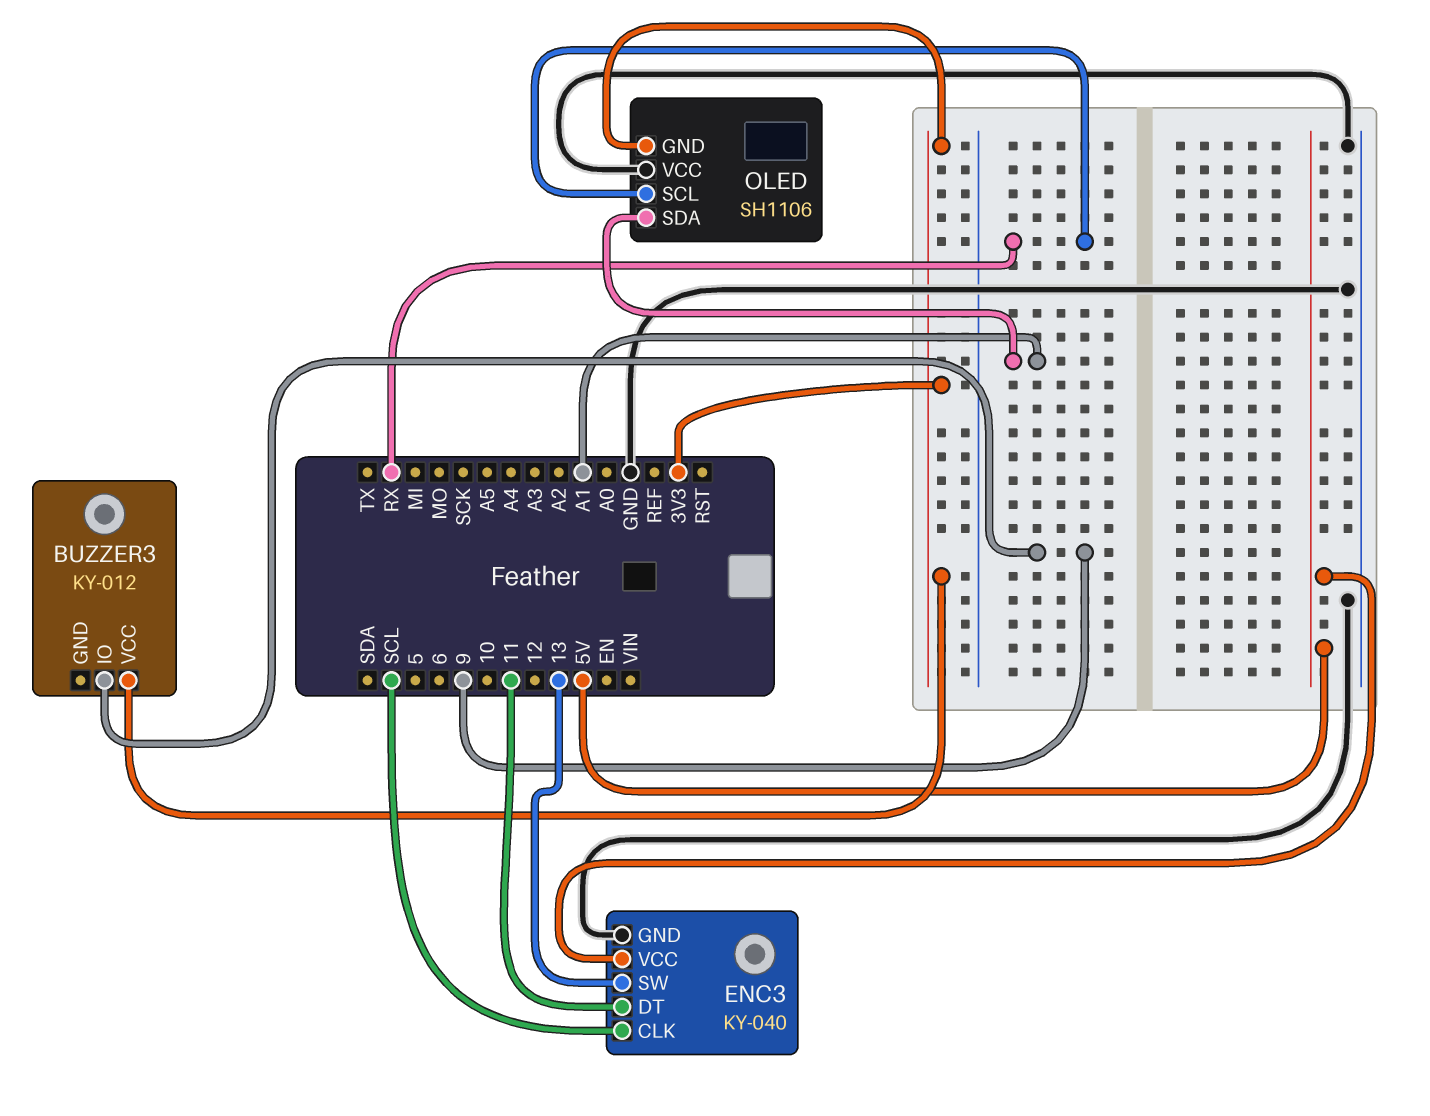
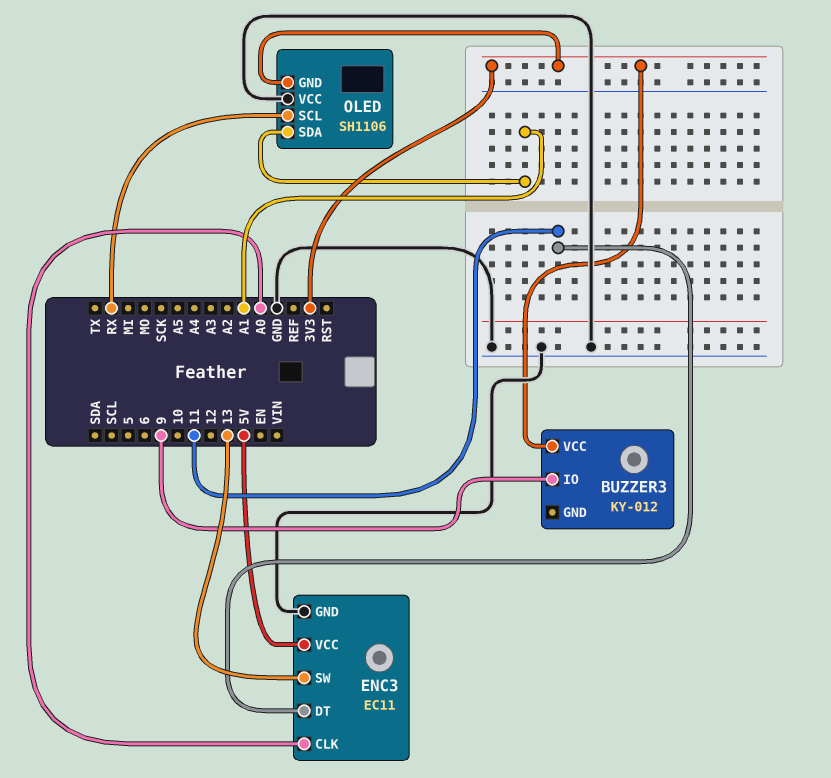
ENC3: KY-040 -> EC11
ENC3 pin CLK: SCL -> A0

